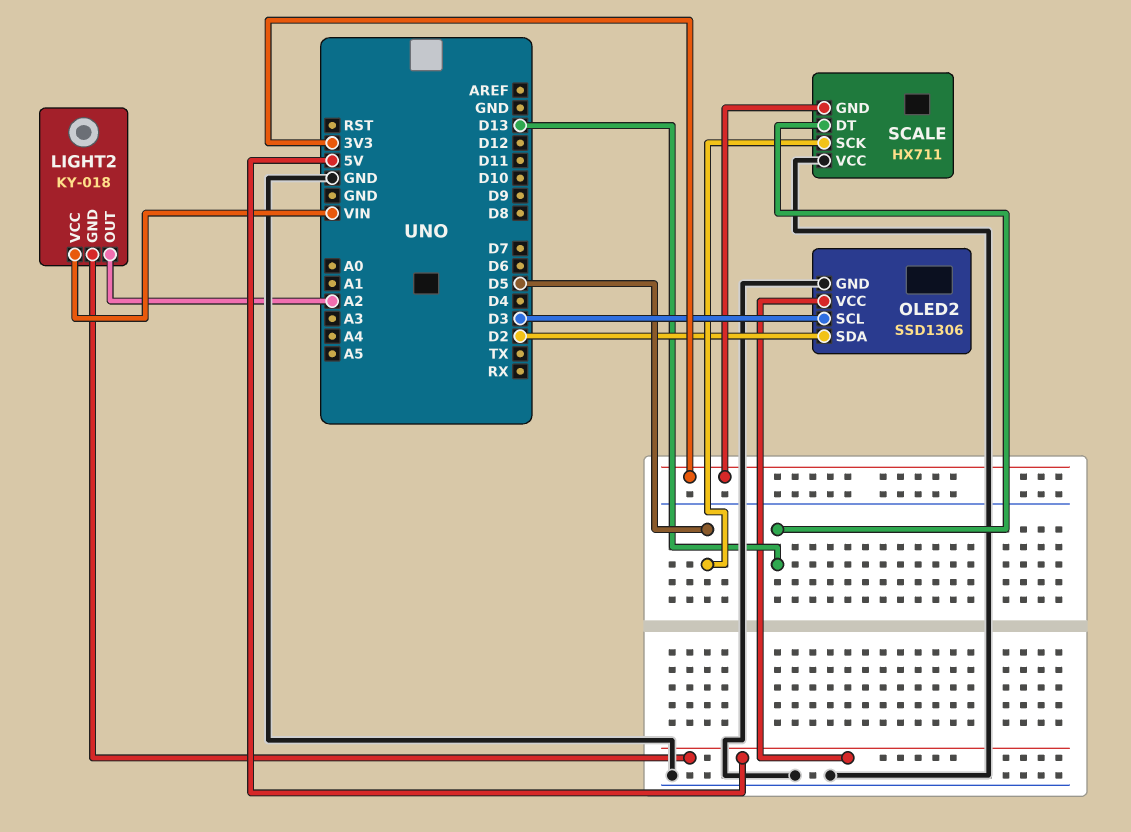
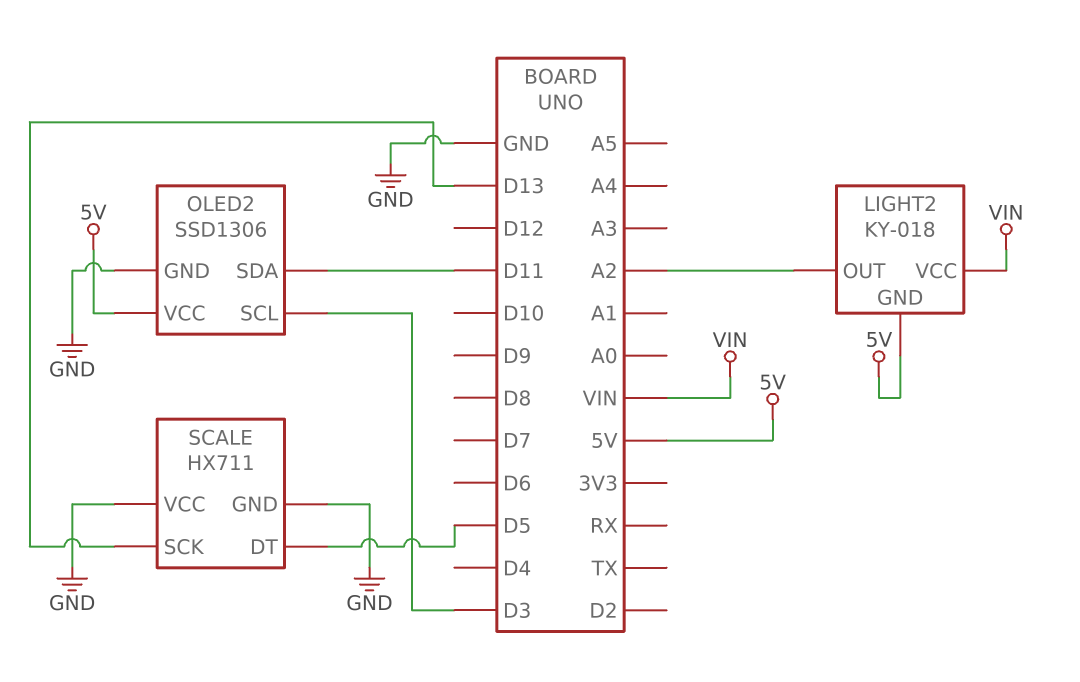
OLED2 pin SDA: D2 -> D11
SCALE pin DT: D13 -> D5
SCALE pin GND: 3V3 -> GND
SCALE pin SCK: D5 -> D13

